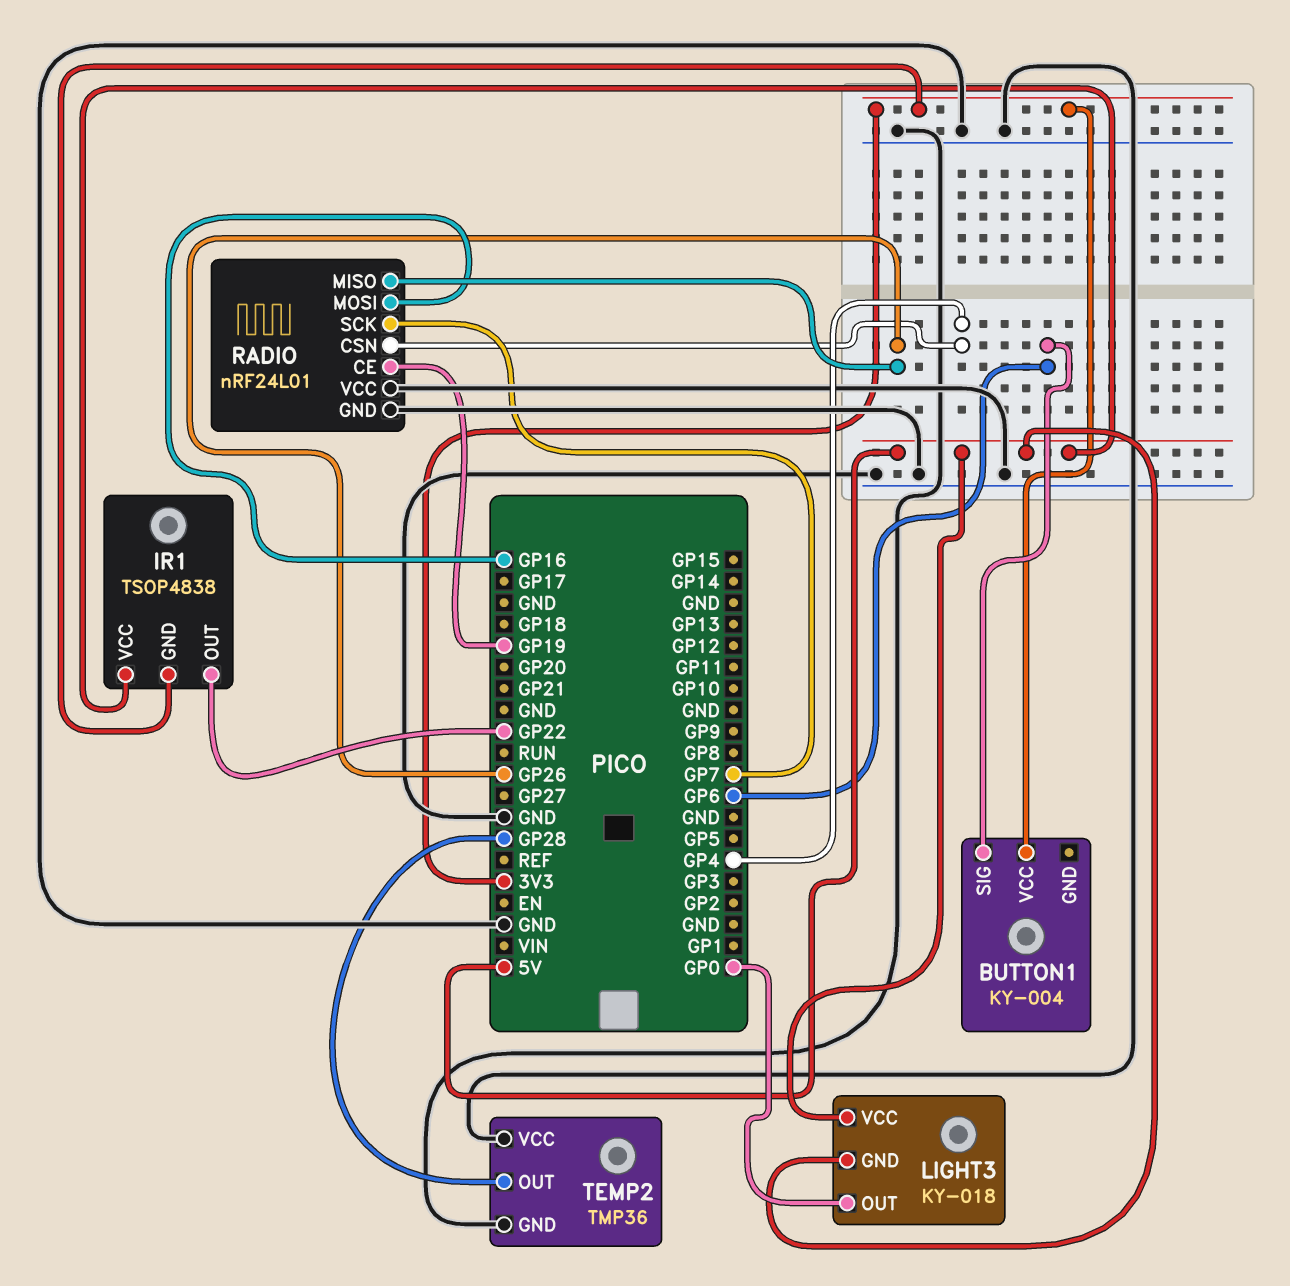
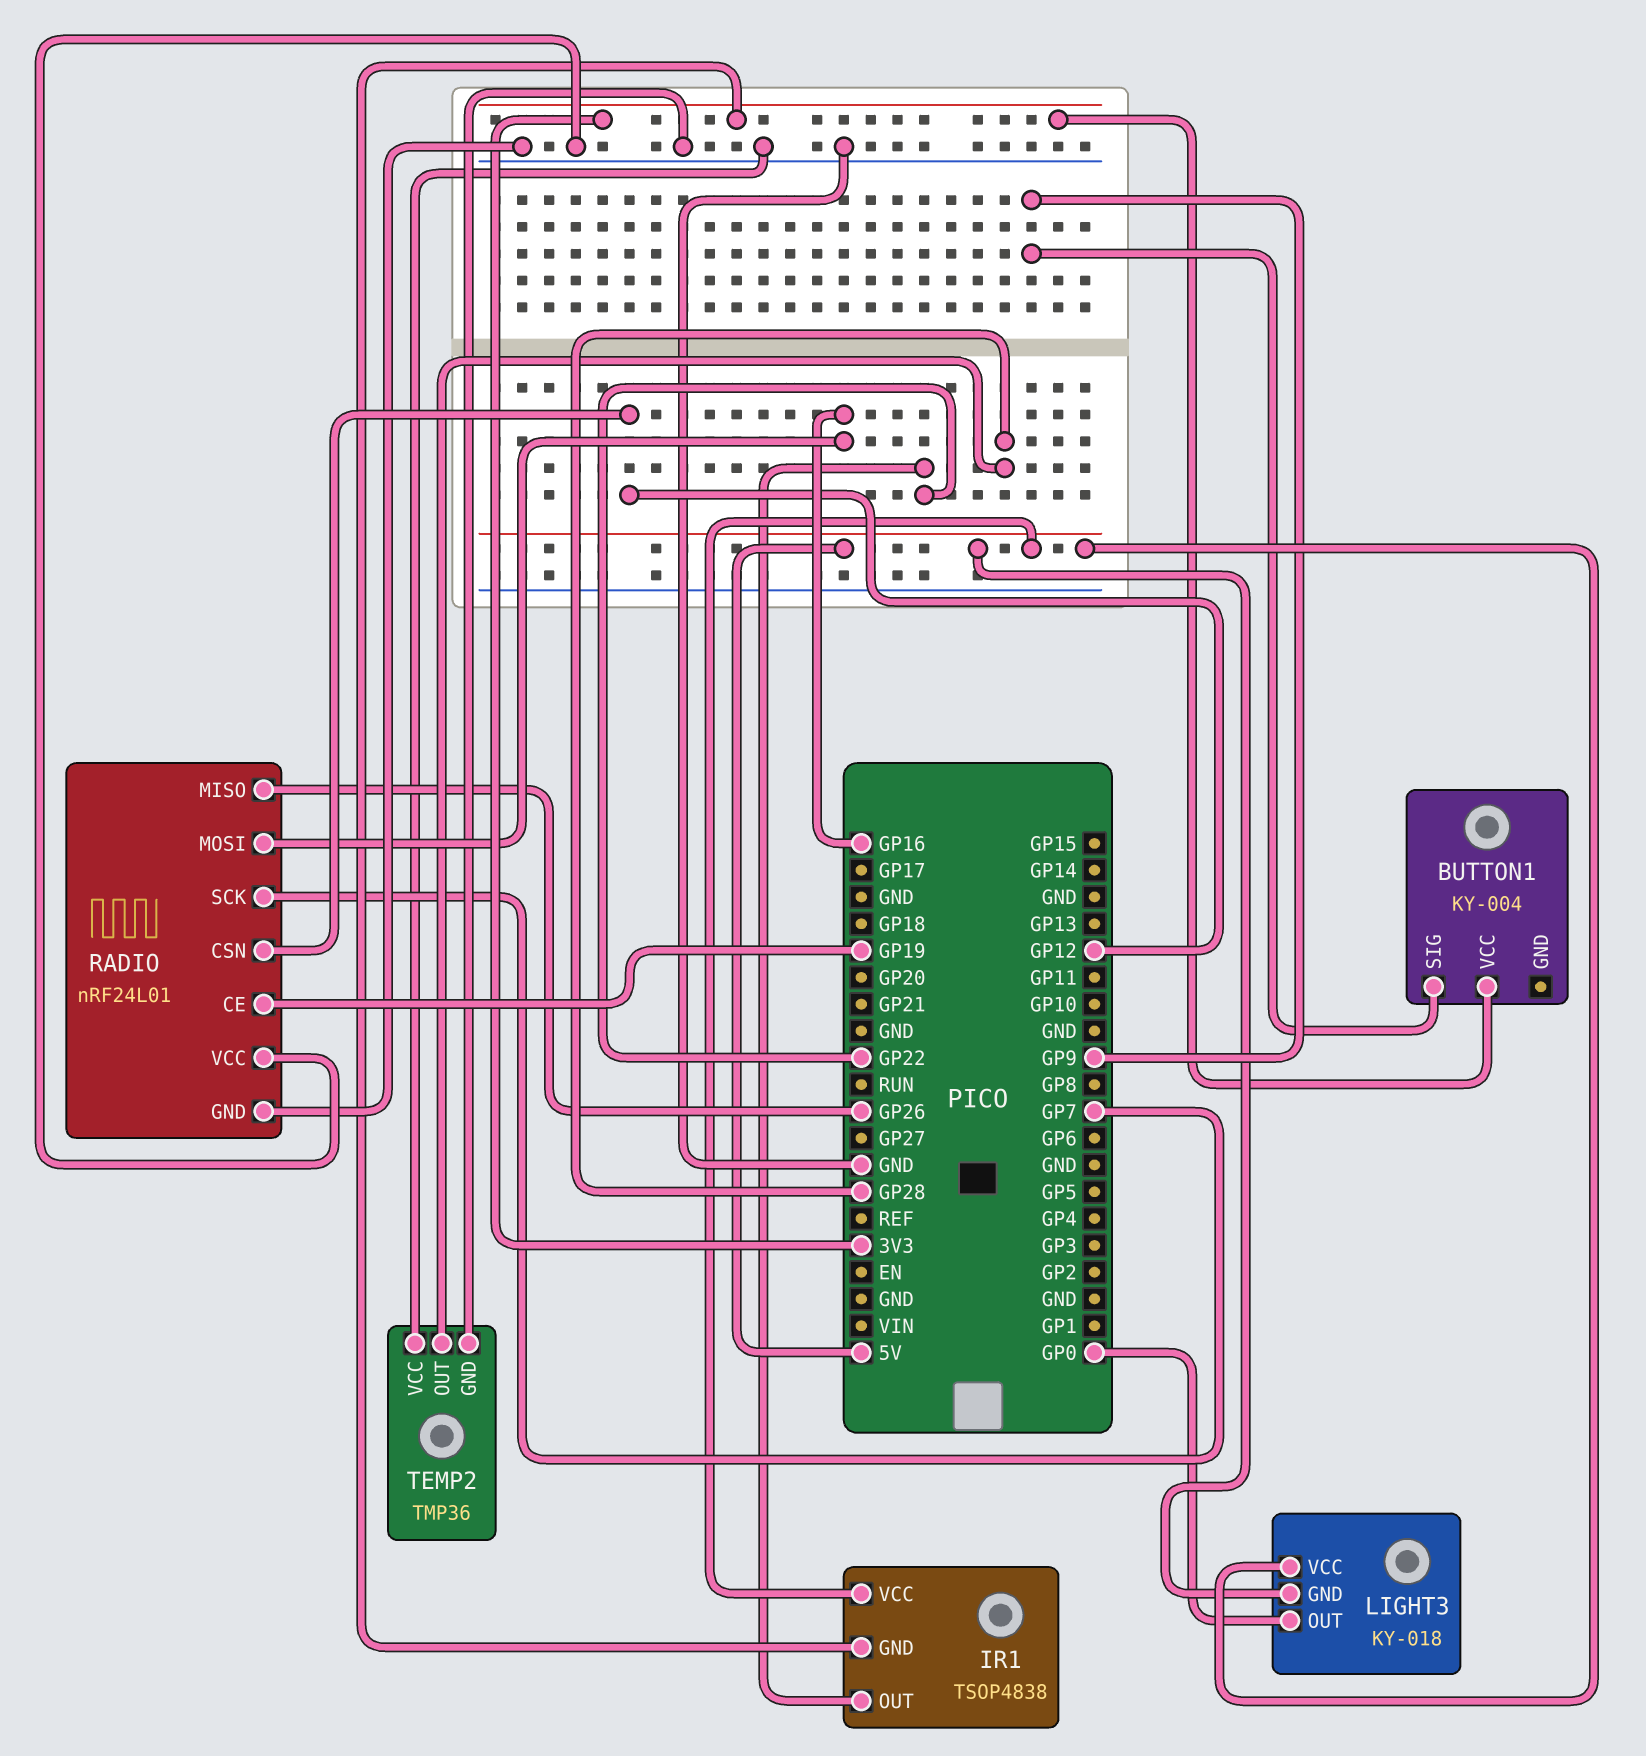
BUTTON1 pin SIG: GP6 -> GP9
RADIO pin CSN: GP4 -> GP12

